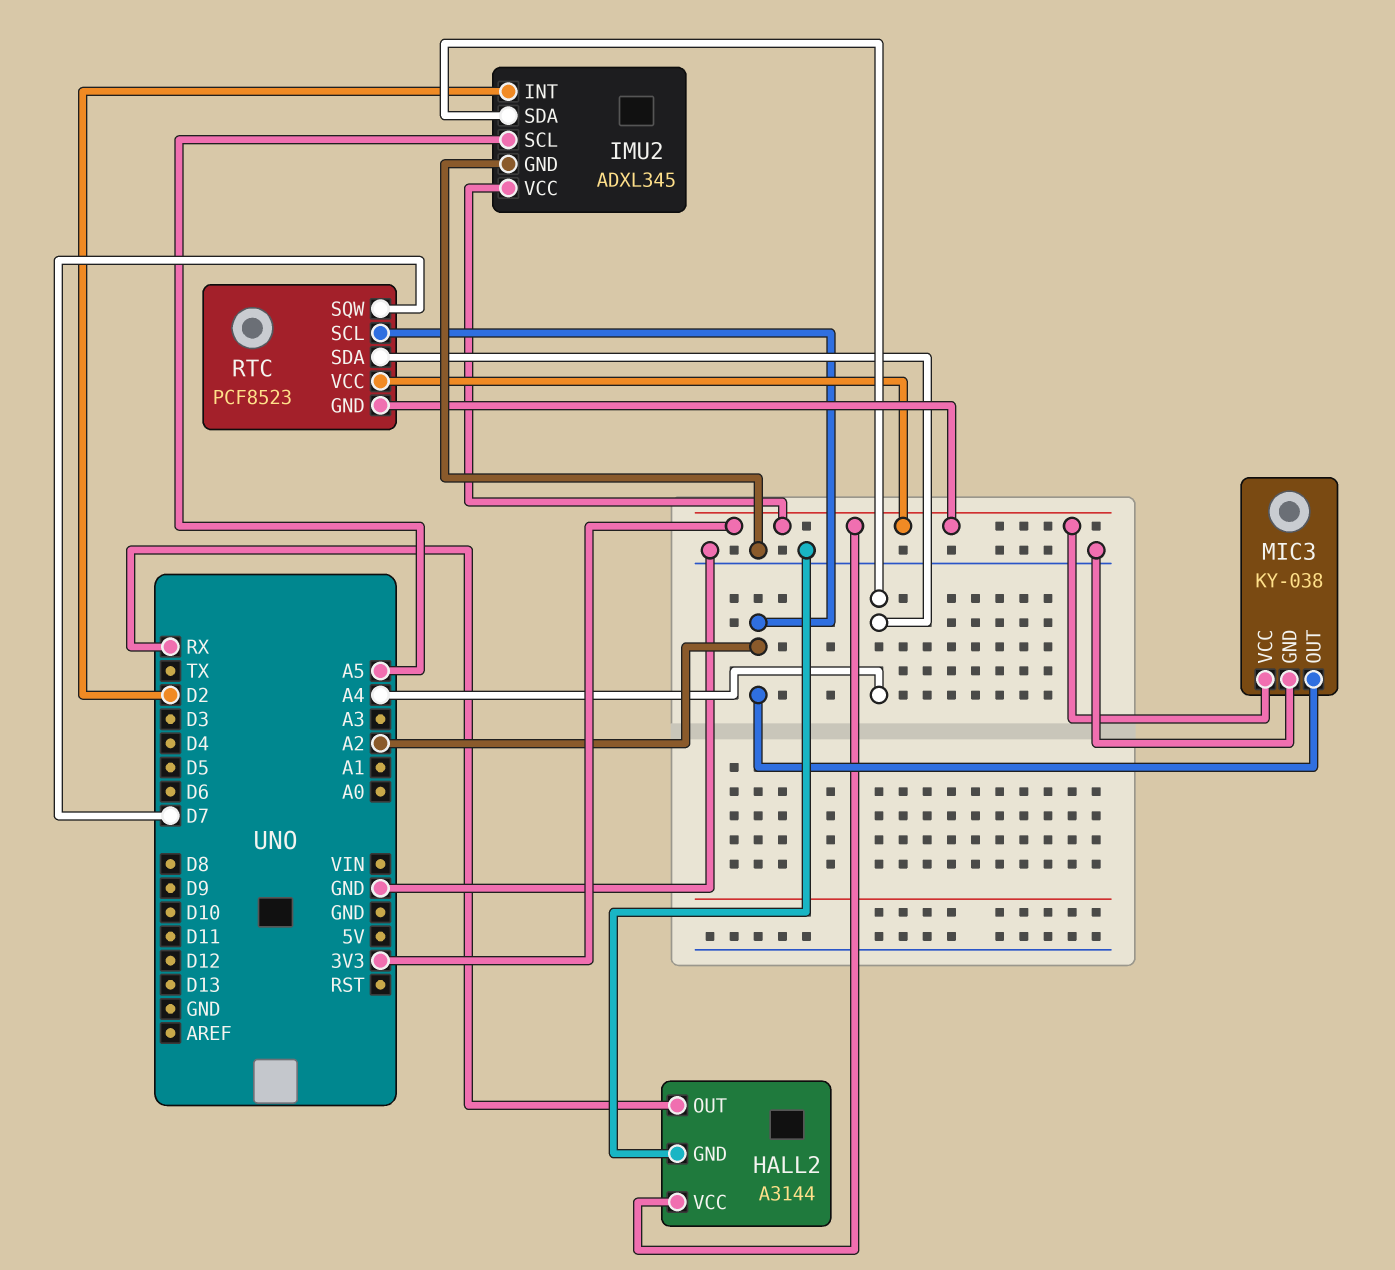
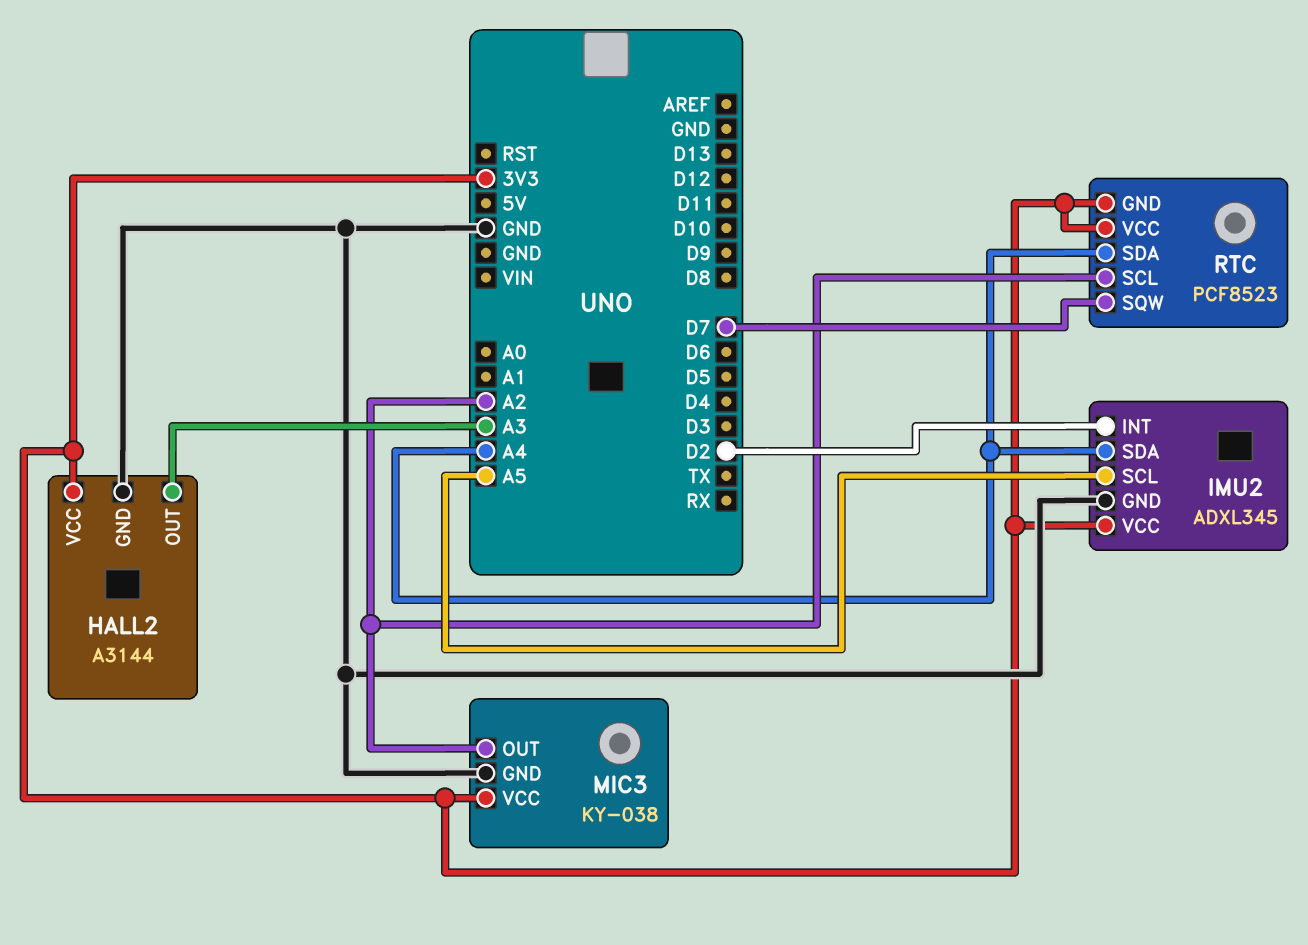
HALL2 pin OUT: RX -> A3

